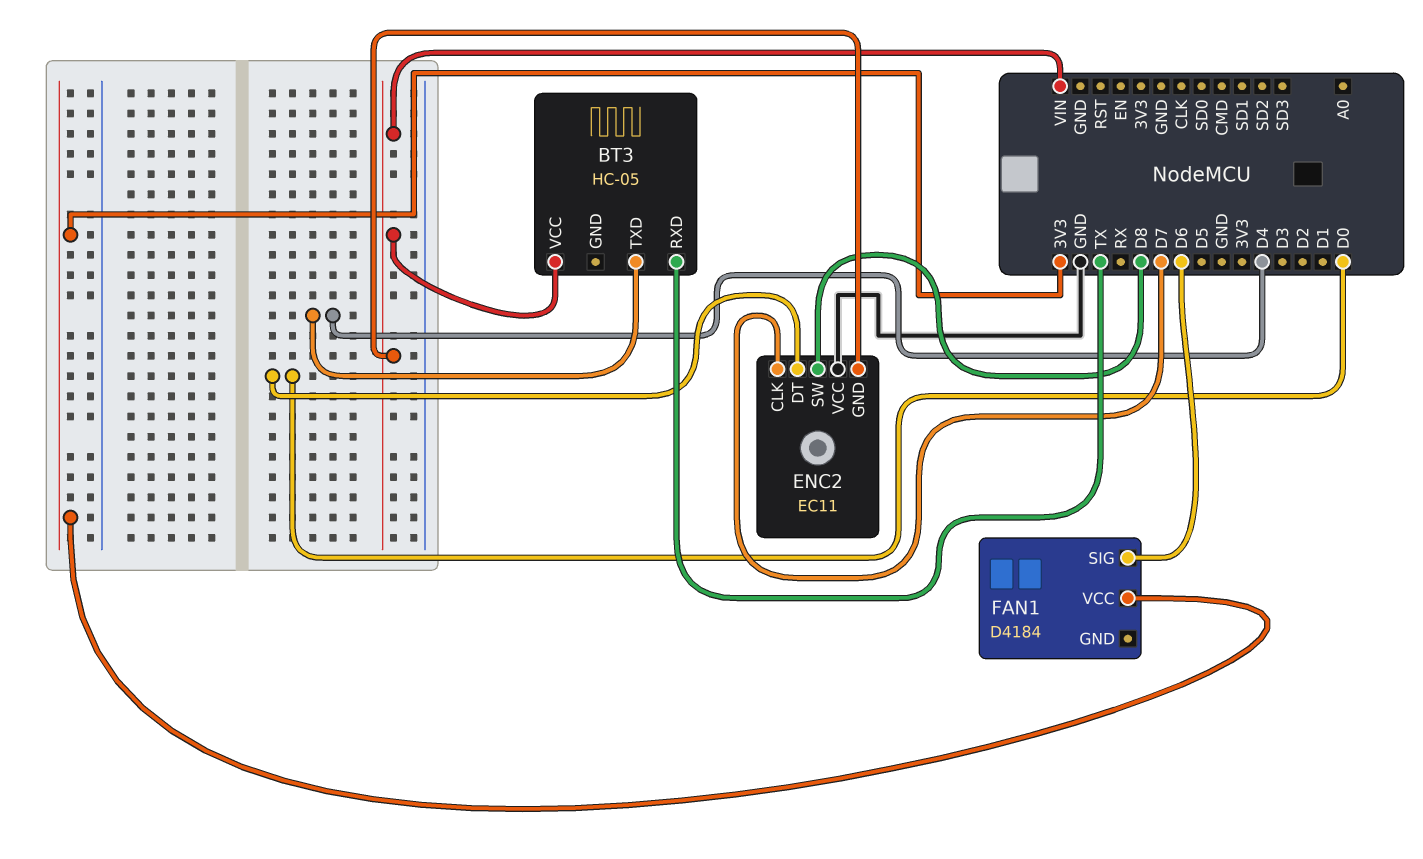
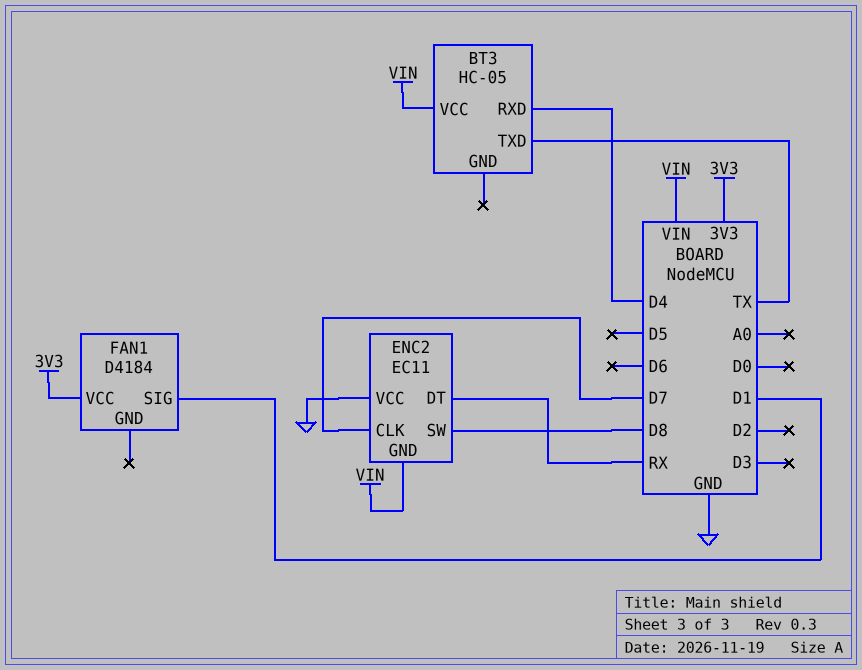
BT3 pin RXD: TX -> D4
BT3 pin TXD: D4 -> TX
ENC2 pin DT: D0 -> RX
FAN1 pin SIG: D6 -> D1

